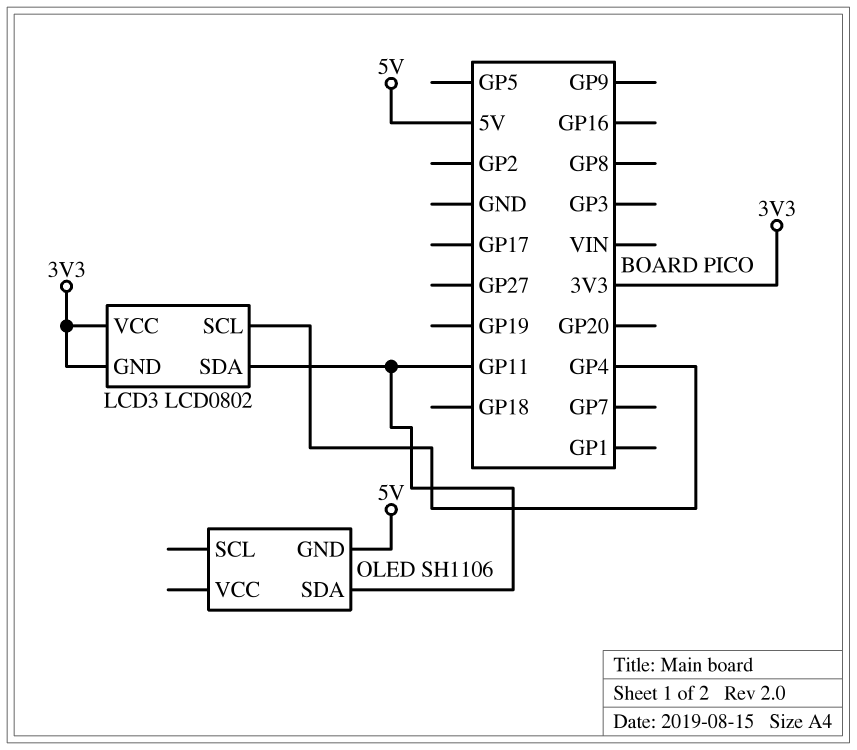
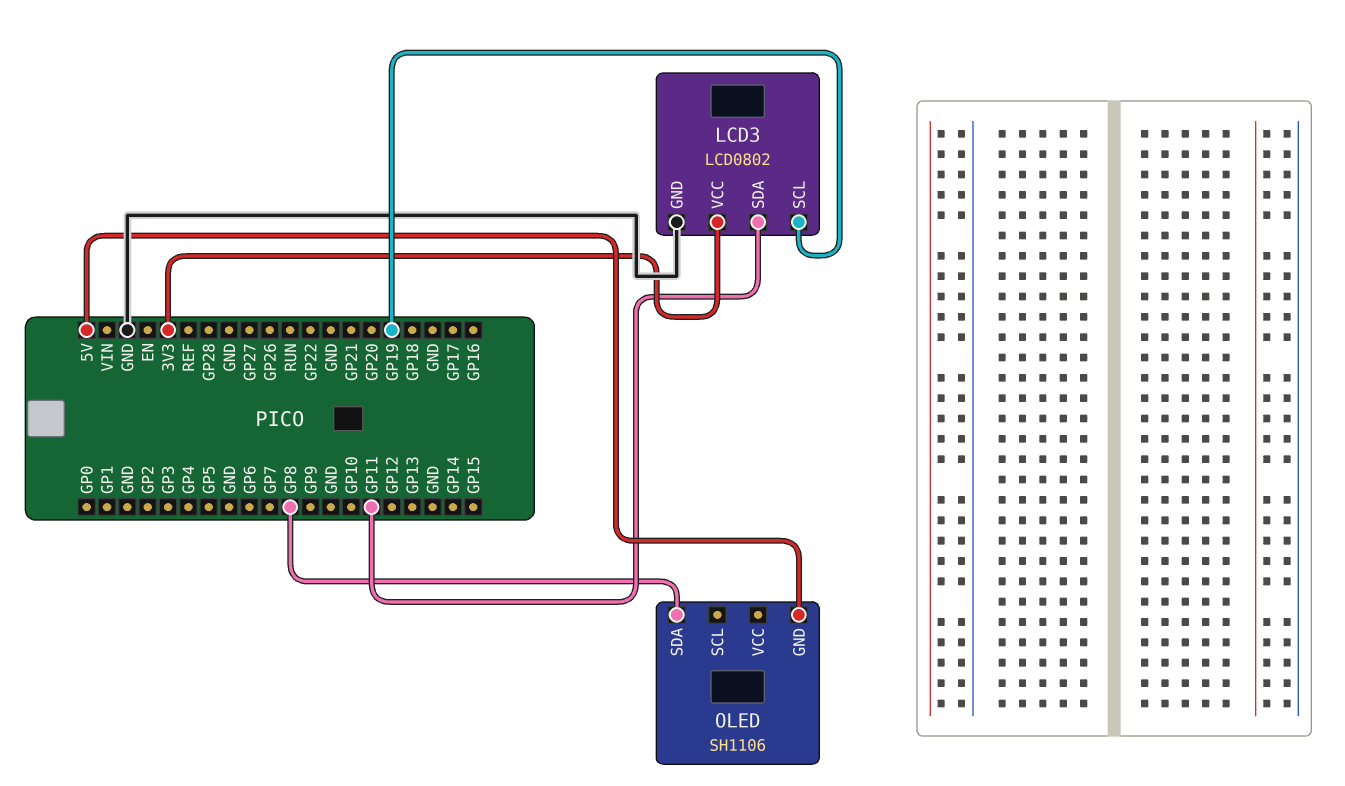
LCD3 pin GND: 3V3 -> GND
LCD3 pin SCL: GP4 -> GP19
OLED pin SDA: GP11 -> GP8

